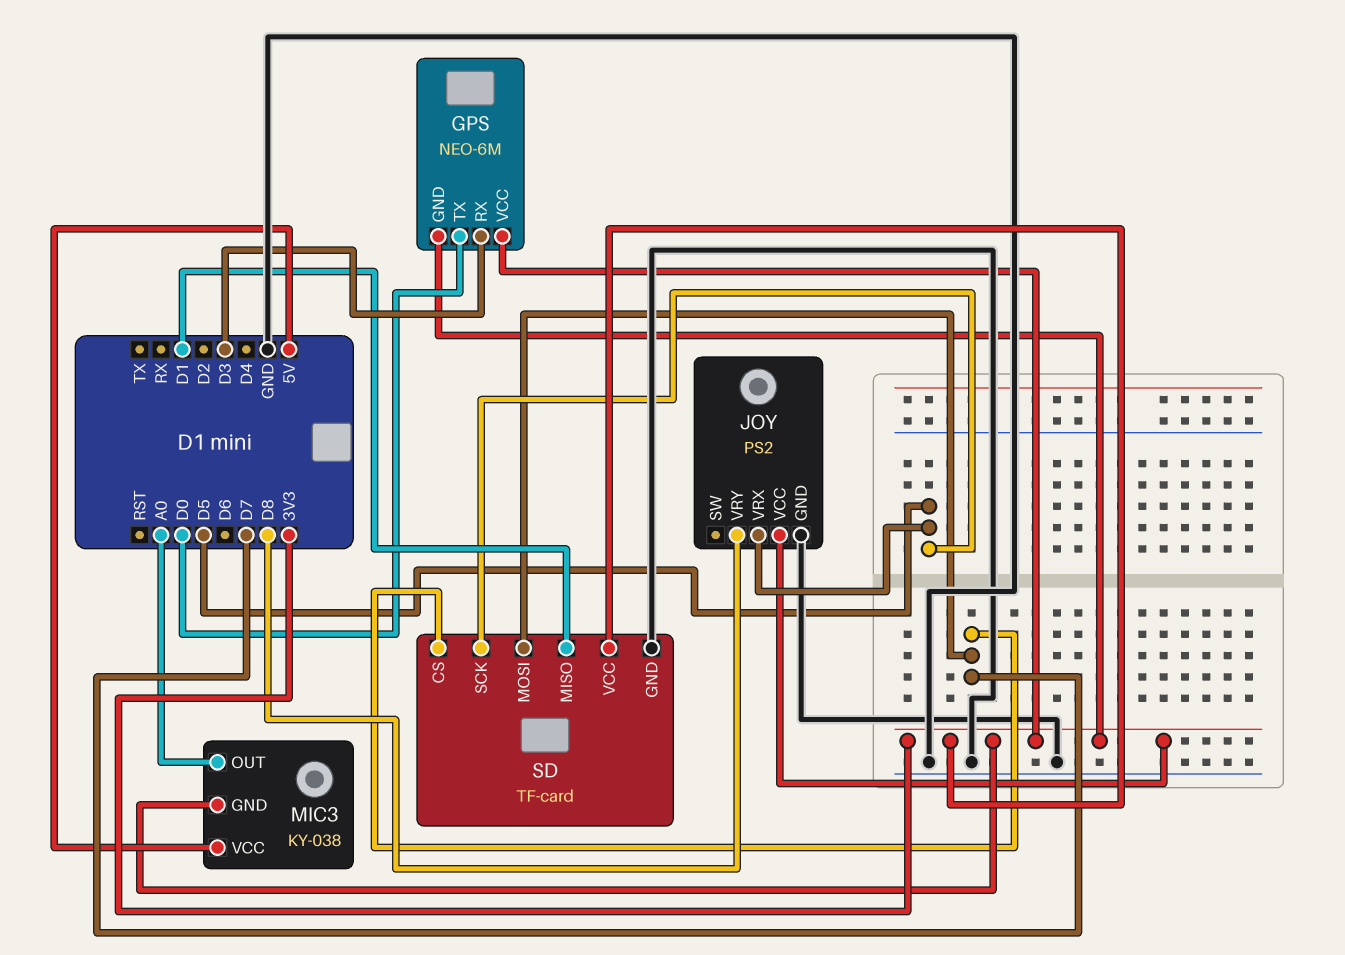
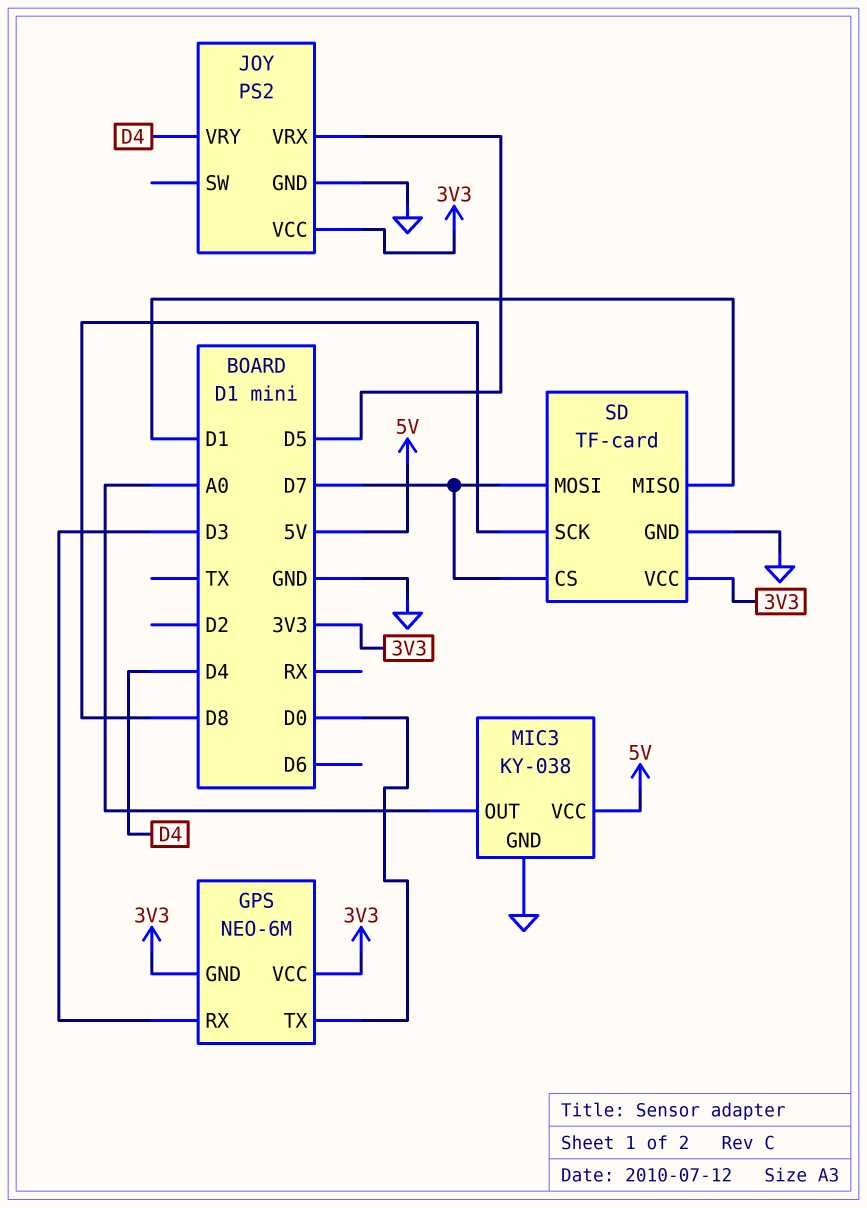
JOY pin VRY: D8 -> D4
MIC3 pin GND: 3V3 -> GND
SD pin SCK: D5 -> D8

